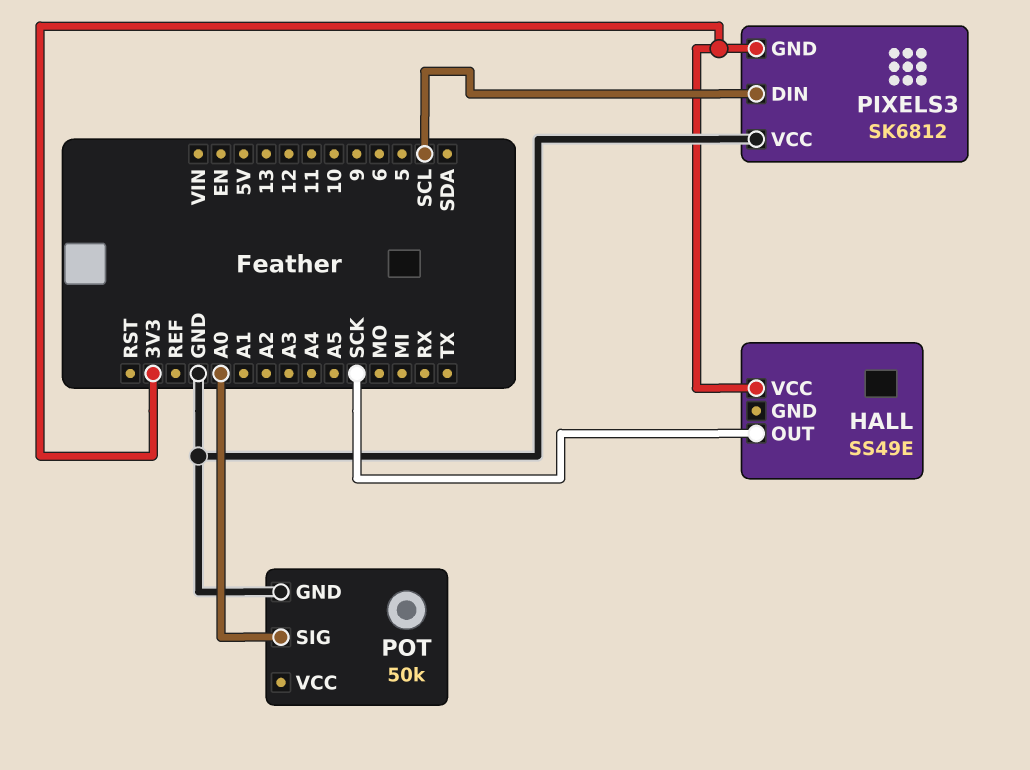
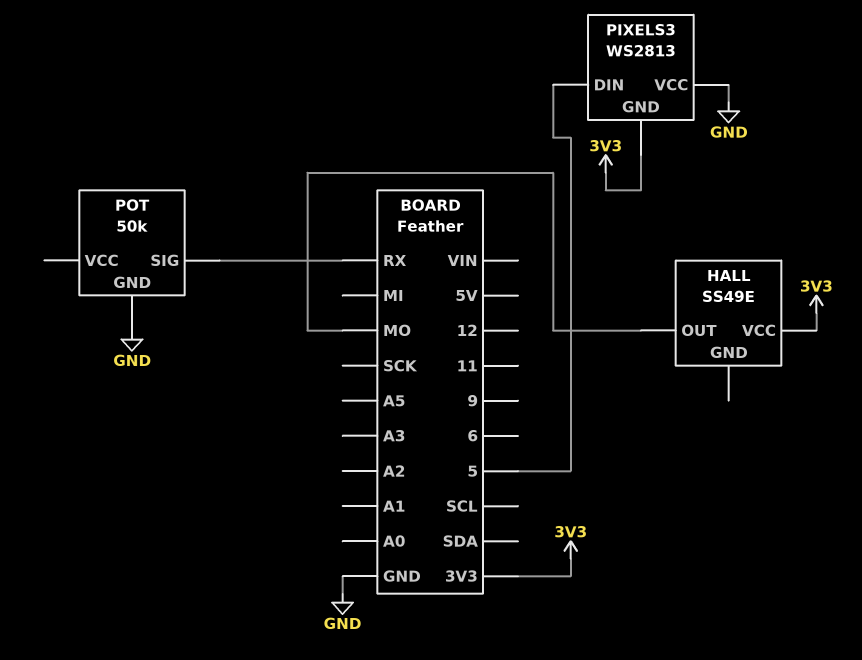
HALL pin OUT: SCK -> MO
PIXELS3: SK6812 -> WS2813
PIXELS3 pin DIN: SCL -> 5
POT pin SIG: A0 -> RX

